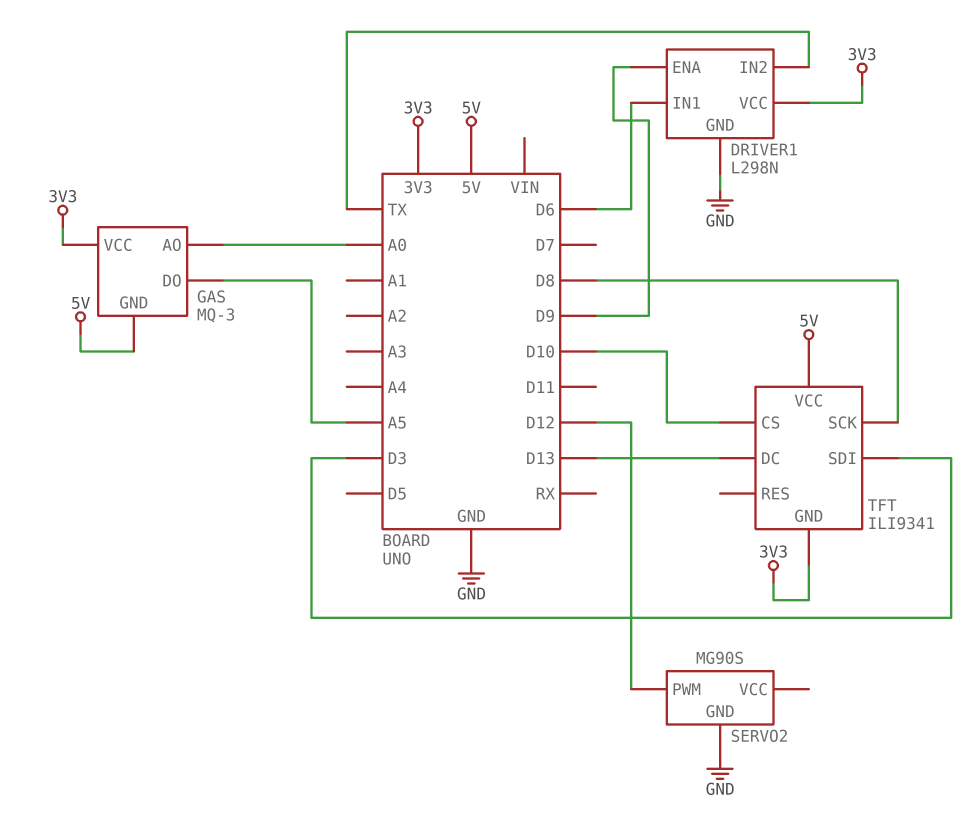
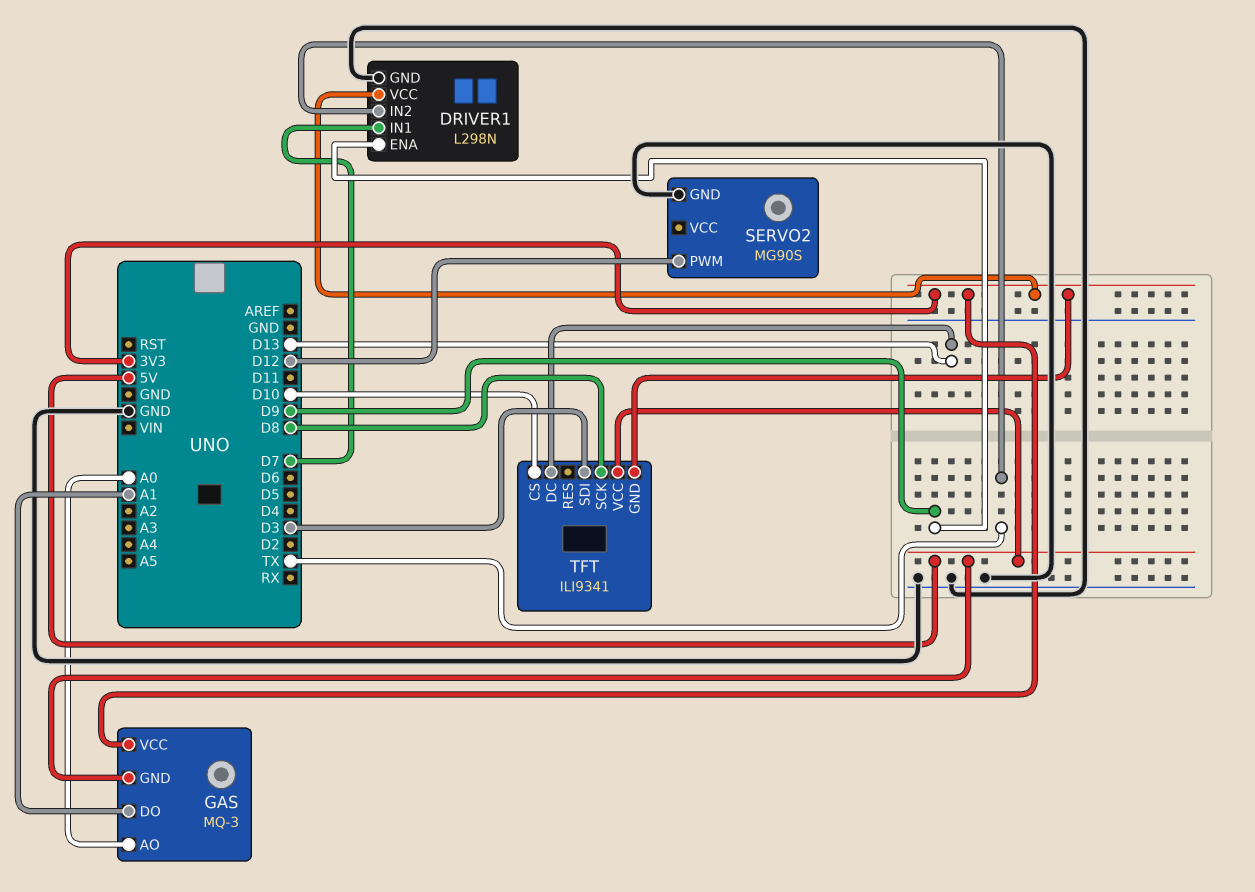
DRIVER1 pin IN1: D6 -> D7
GAS pin DO: A5 -> A1

